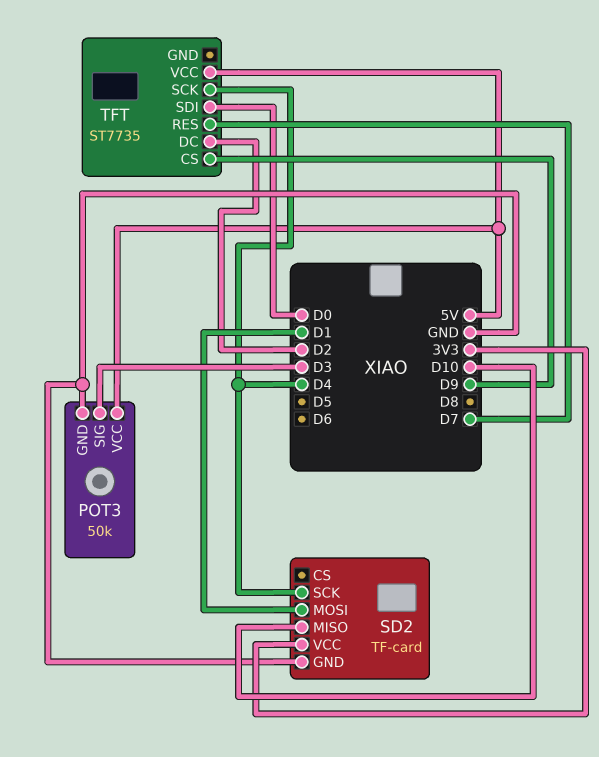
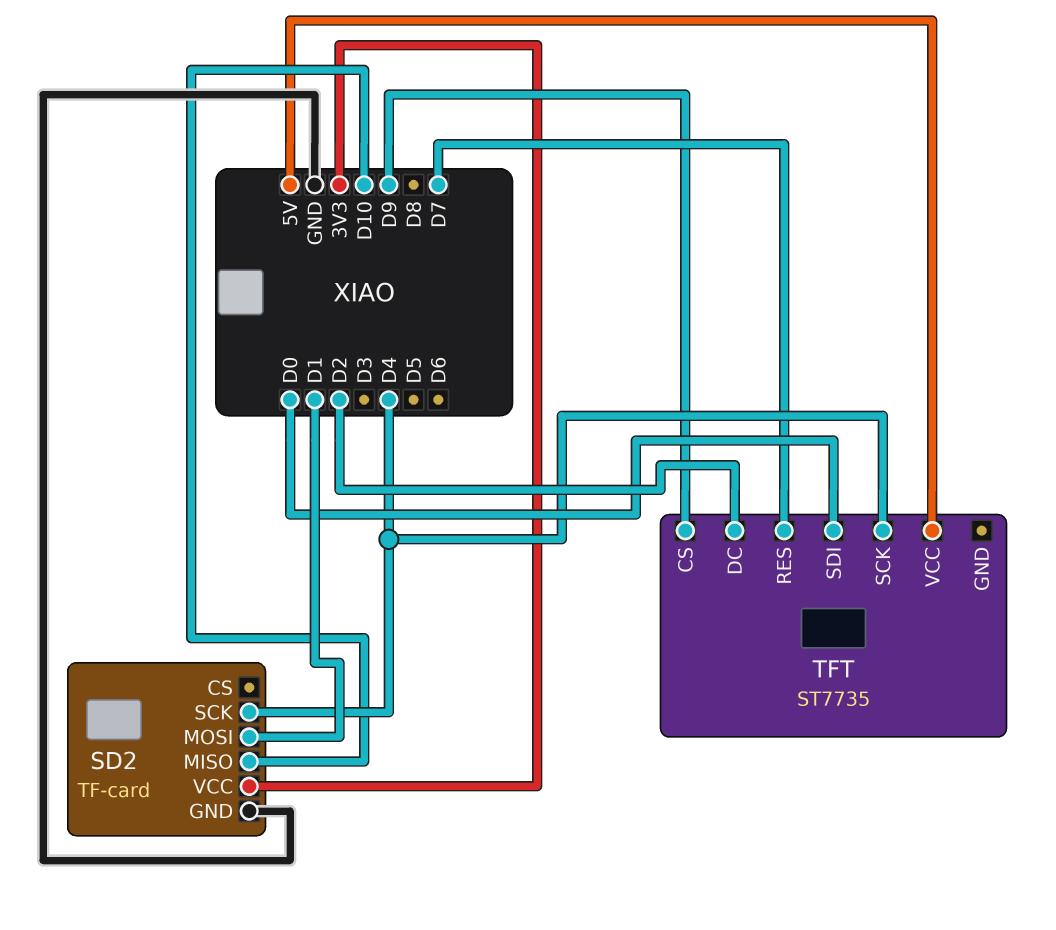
POT3: 50k -> none
POT3 pin GND: GND -> none
POT3 pin SIG: D3 -> none
POT3 pin VCC: 5V -> none

